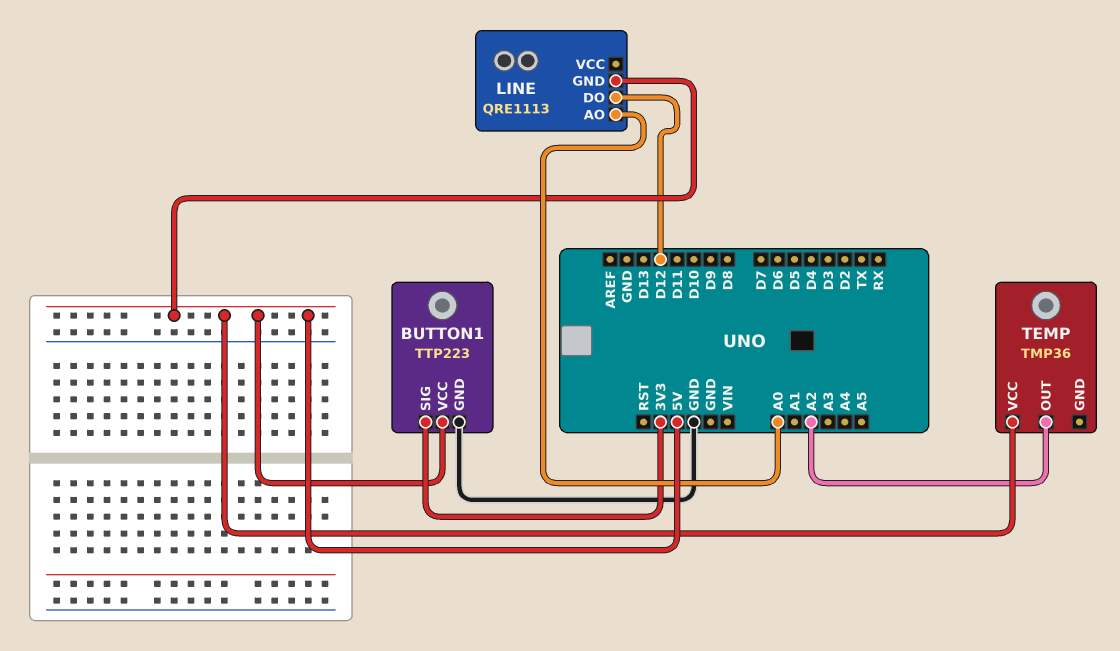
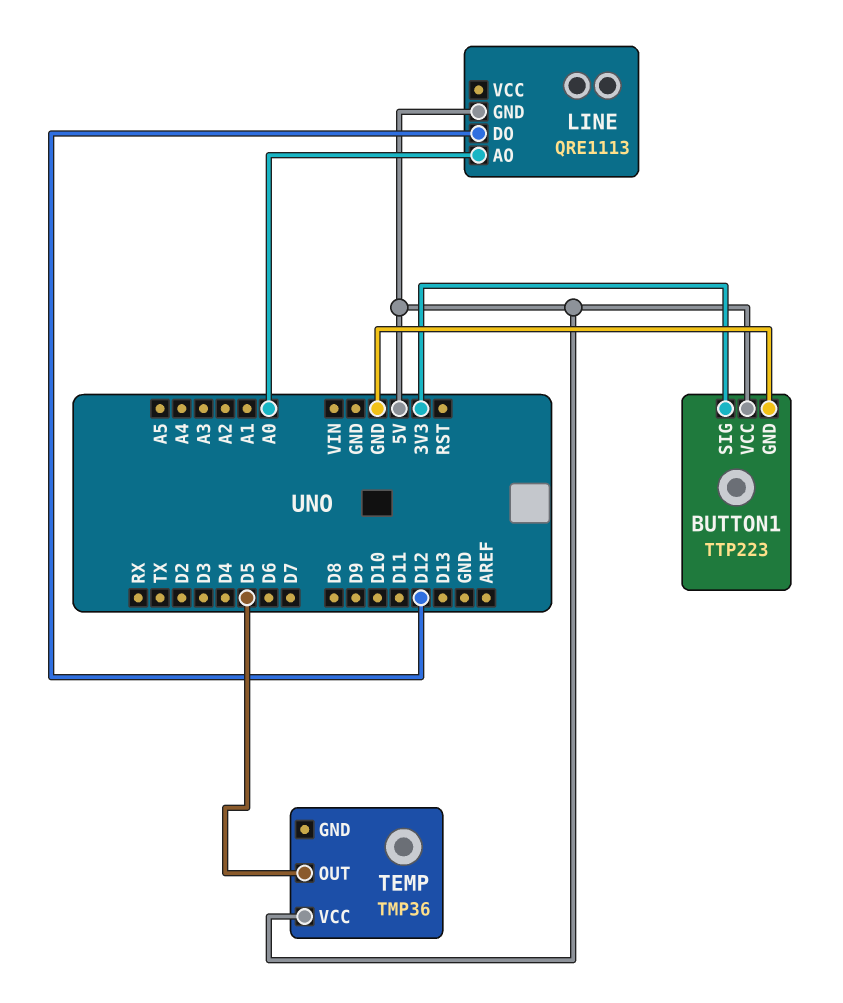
TEMP pin OUT: A2 -> D5

